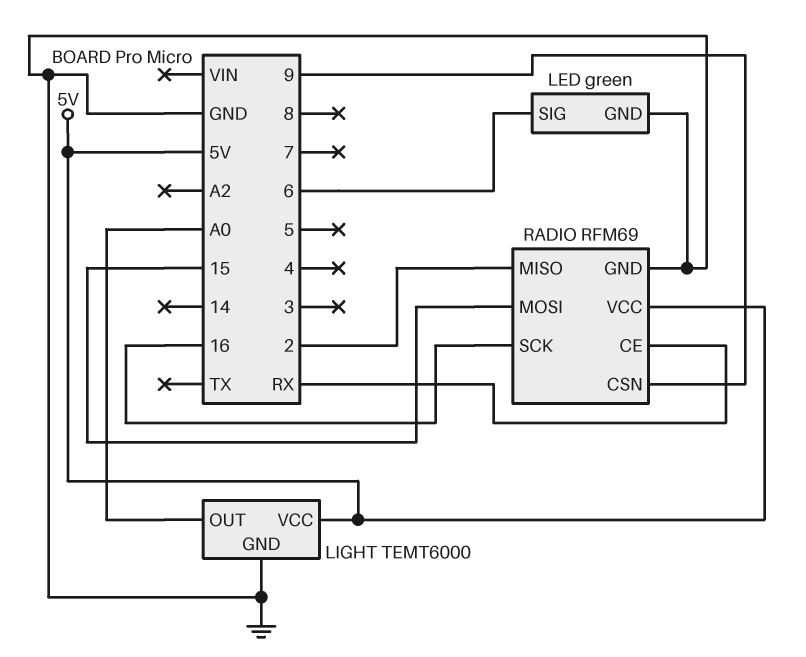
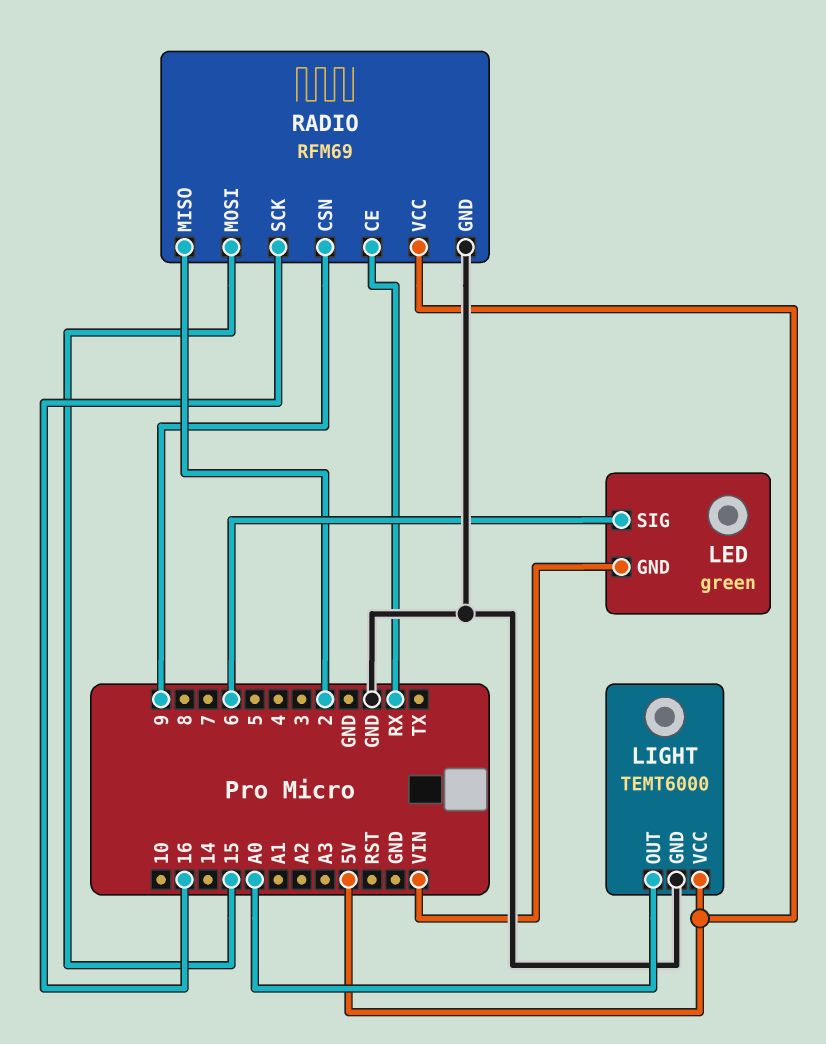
LED pin GND: GND -> VIN

